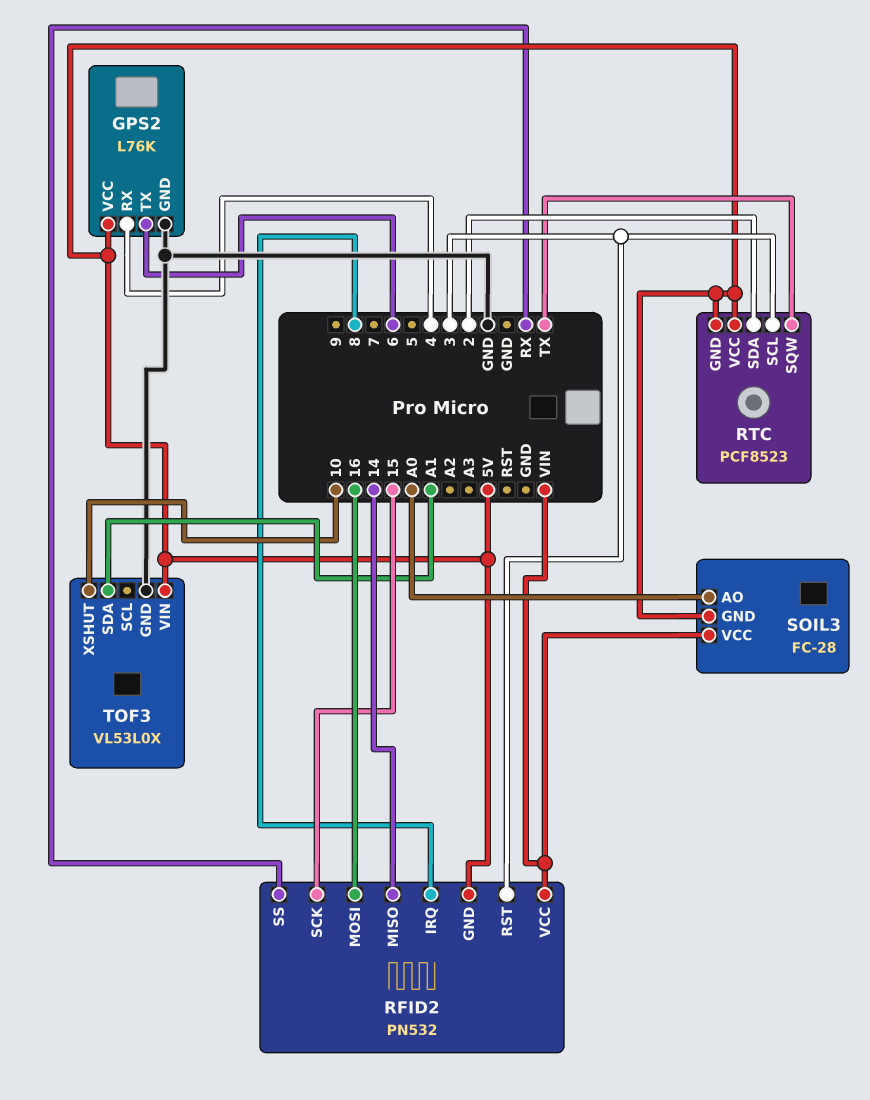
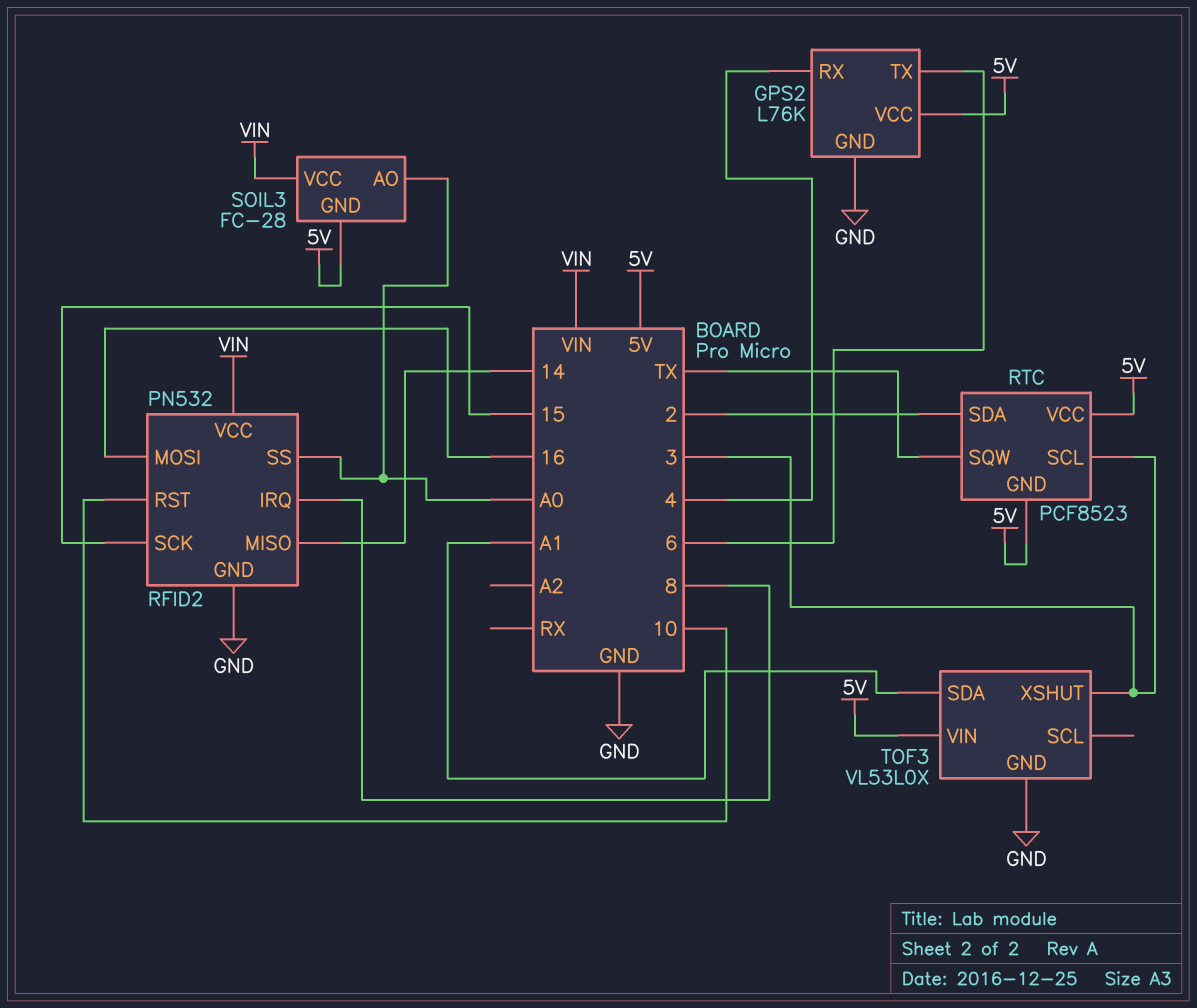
RFID2 pin GND: 5V -> GND
RFID2 pin RST: 3 -> 10
RFID2 pin SS: RX -> A0
TOF3 pin XSHUT: 10 -> 3

